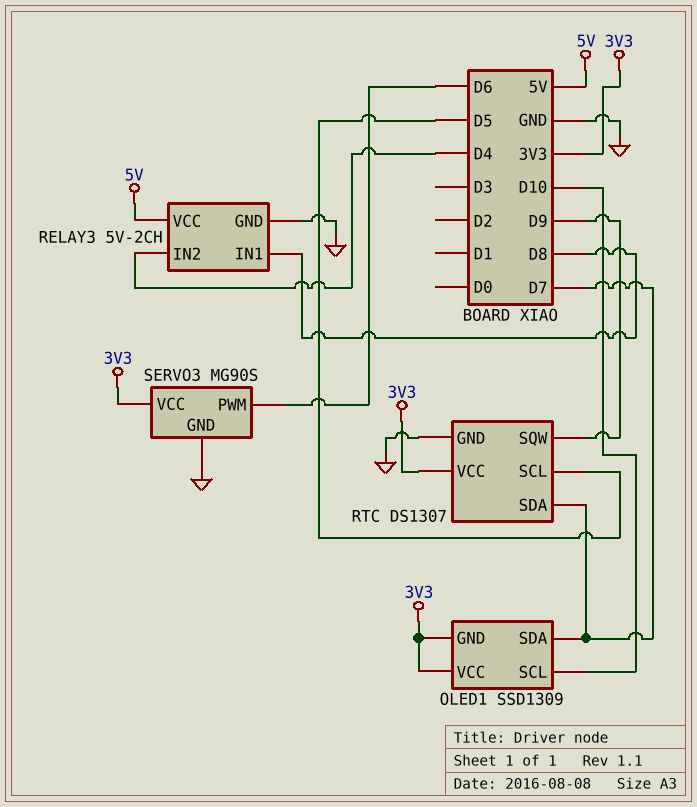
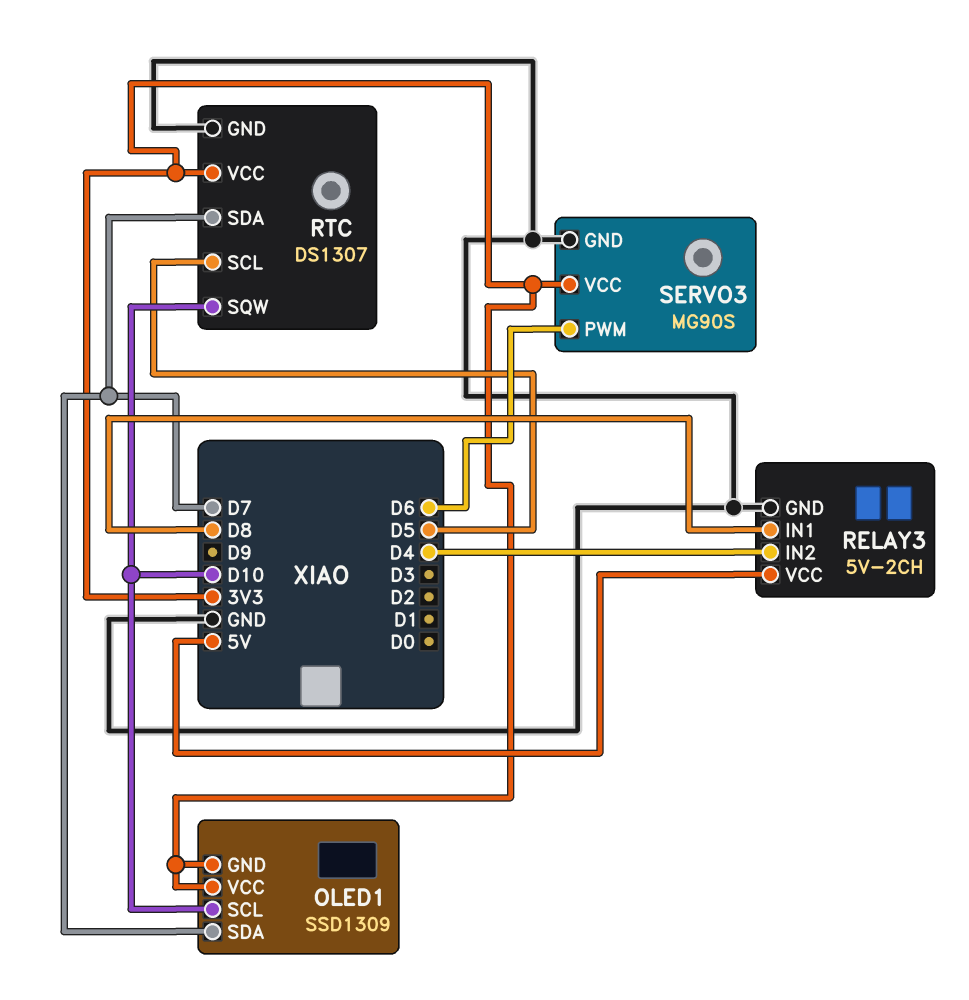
RTC pin SQW: D9 -> D10

